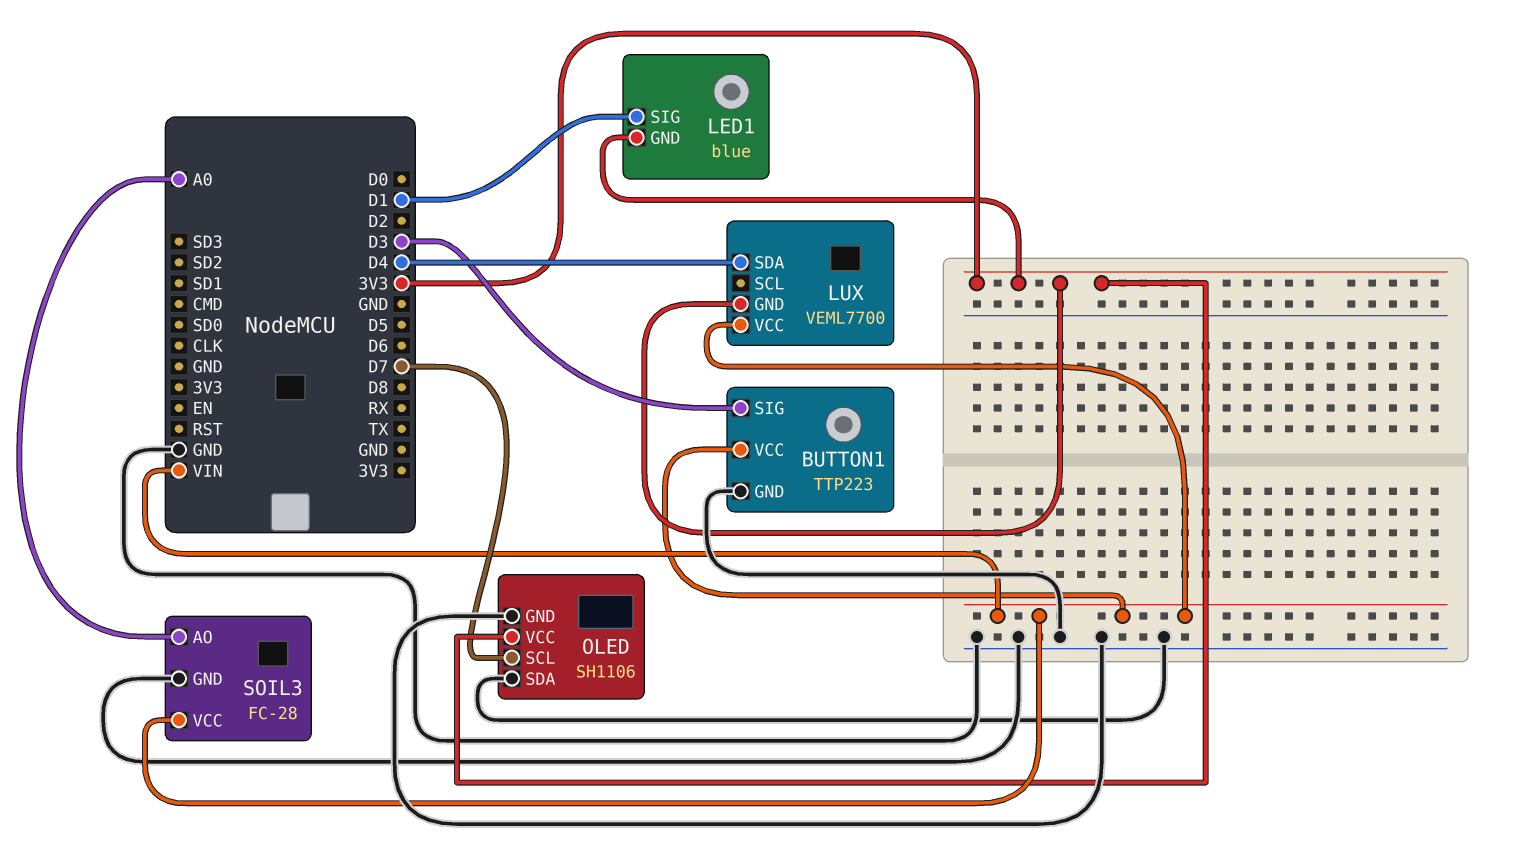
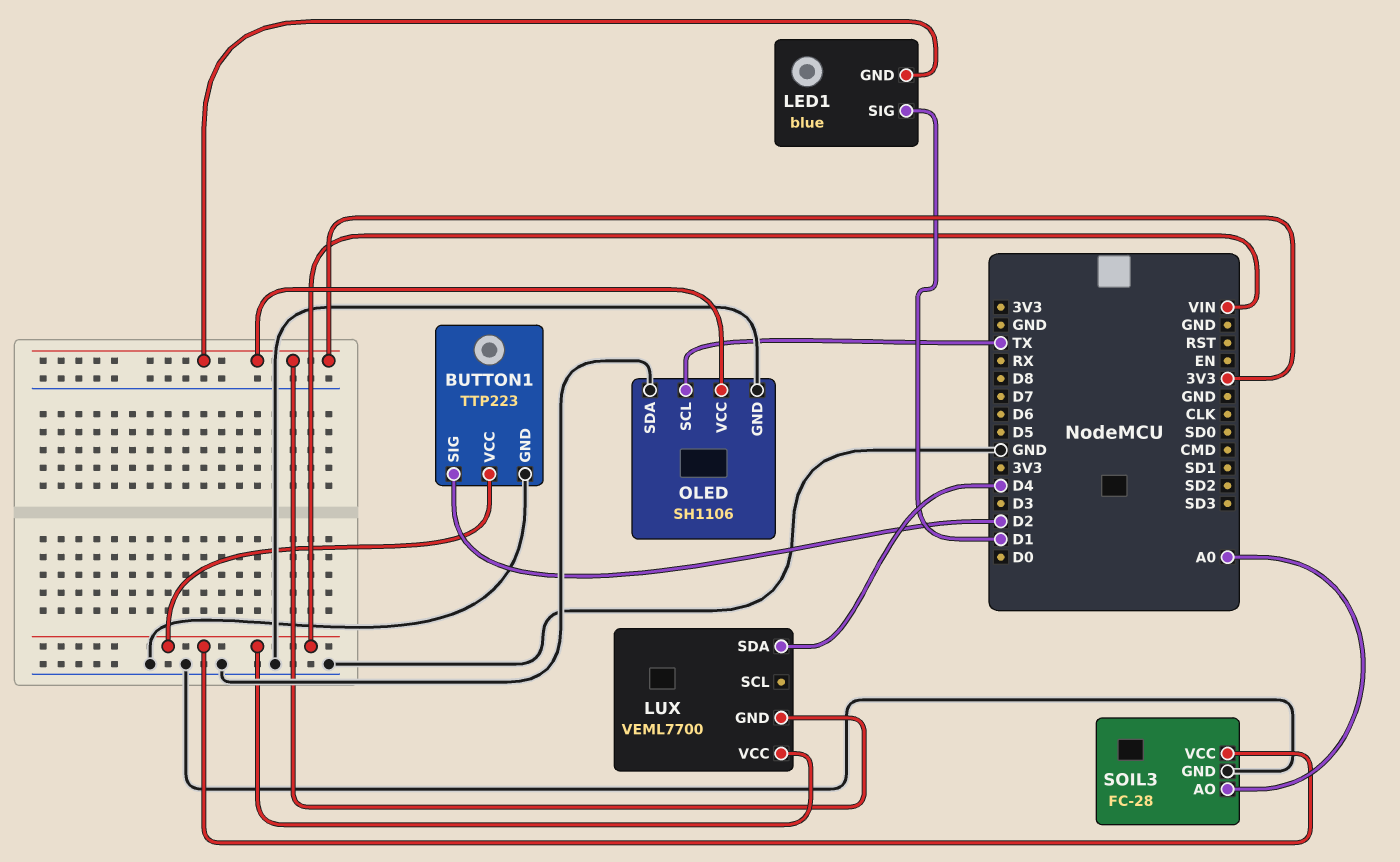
BUTTON1 pin SIG: D3 -> D2
OLED pin SCL: D7 -> TX

